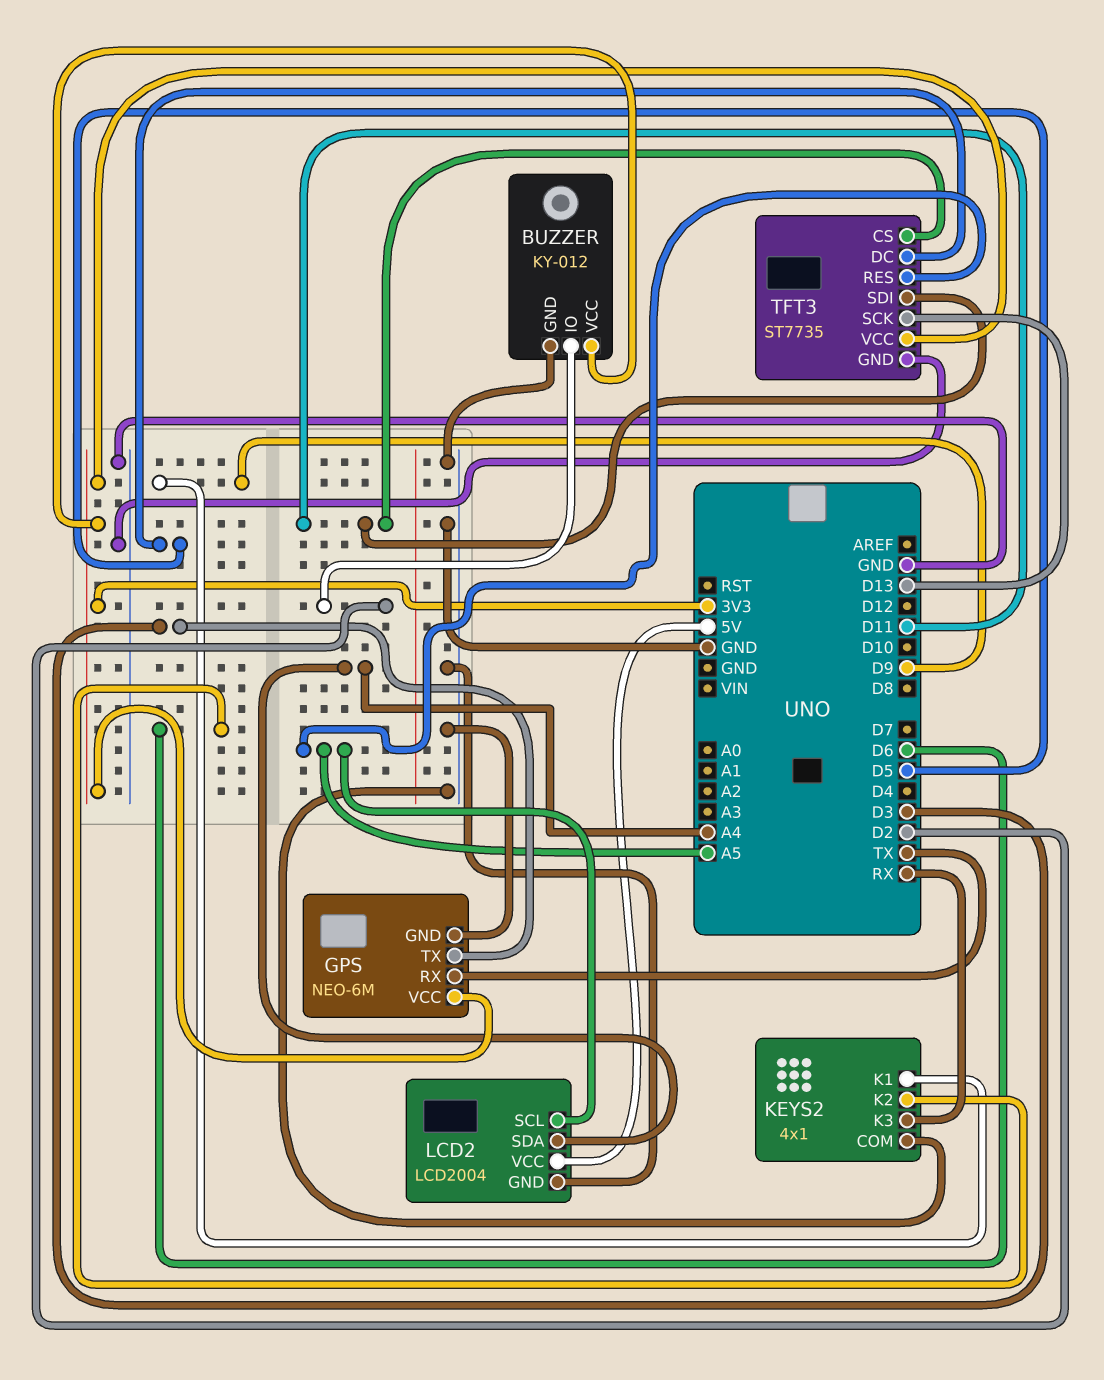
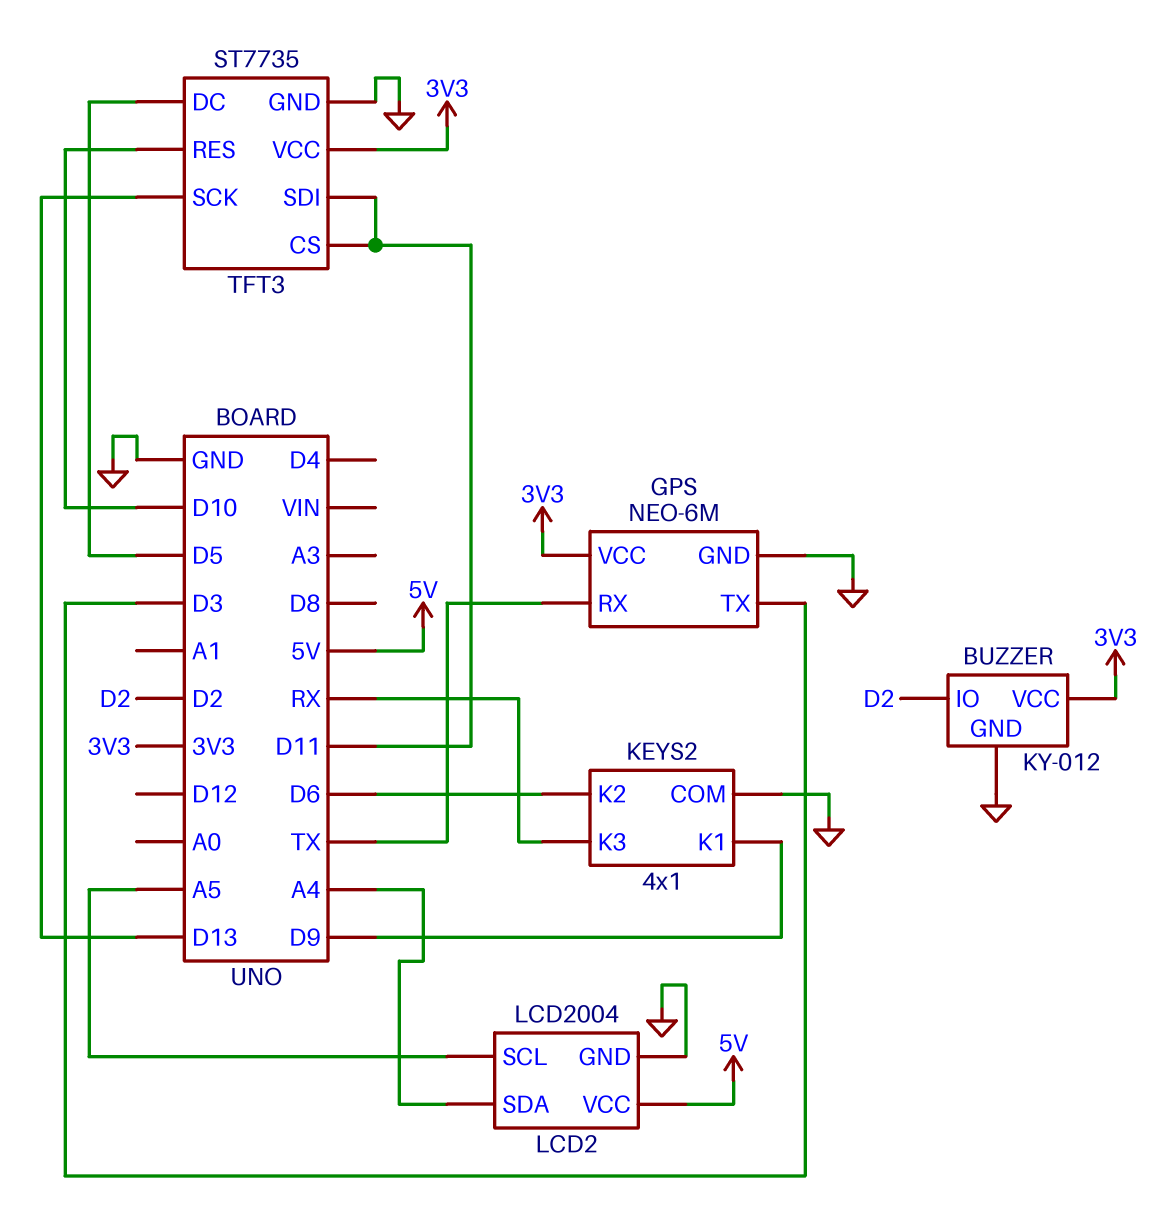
TFT3 pin RES: A5 -> D10

